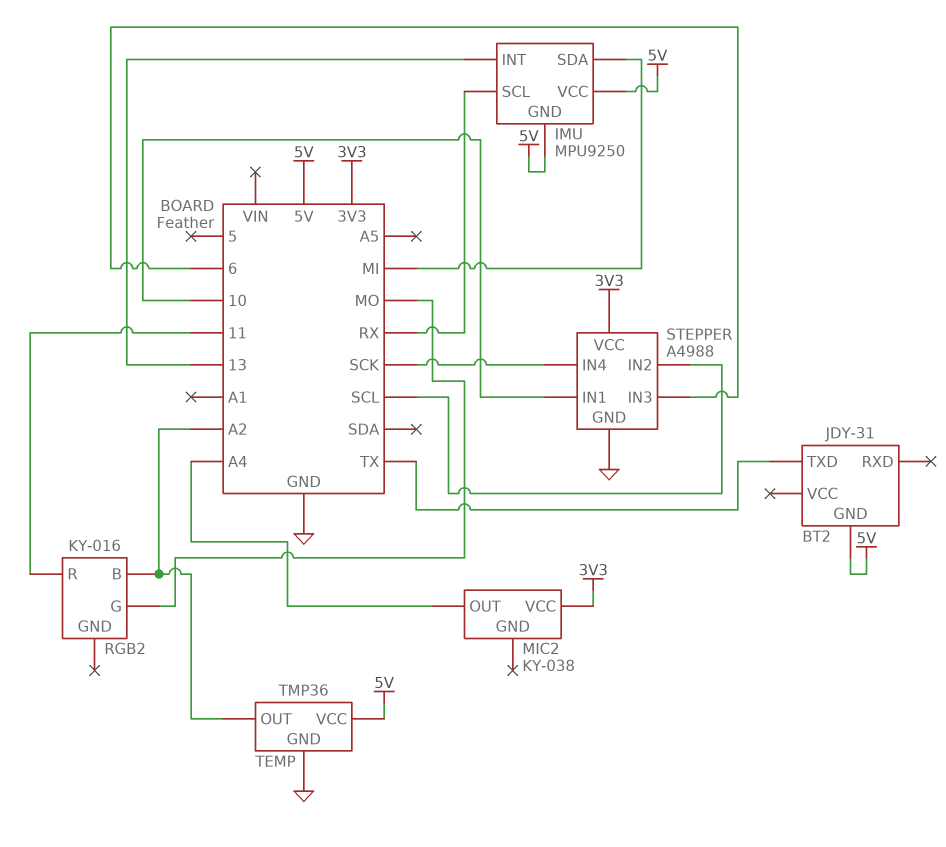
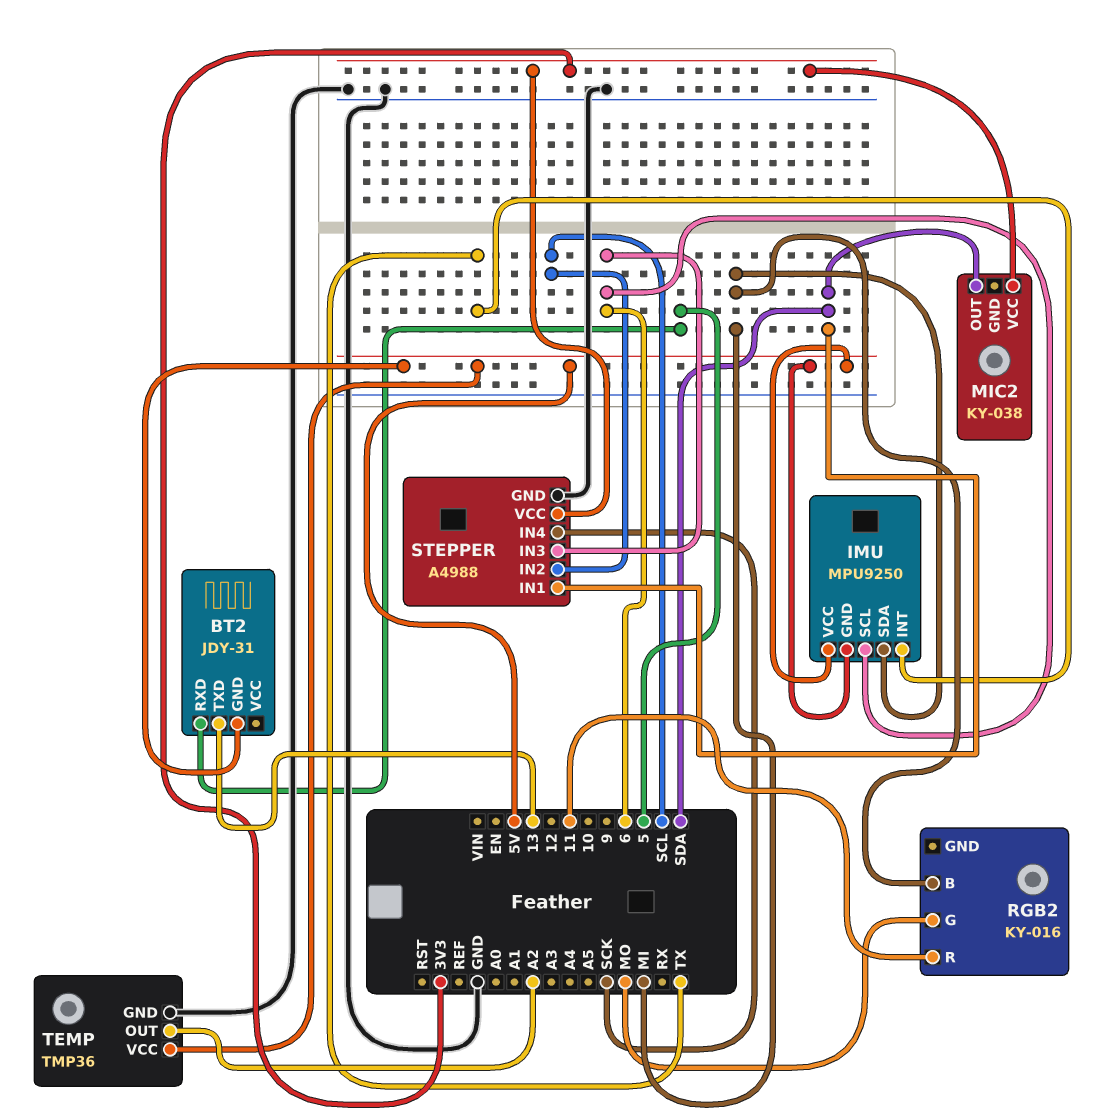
BT2 pin RXD: none -> 5
BT2 pin TXD: TX -> 13
IMU pin INT: 13 -> TX
IMU pin SCL: RX -> 6
MIC2 pin OUT: A4 -> SDA
RGB2 pin B: A2 -> MI
STEPPER pin IN1: 10 -> SDA

